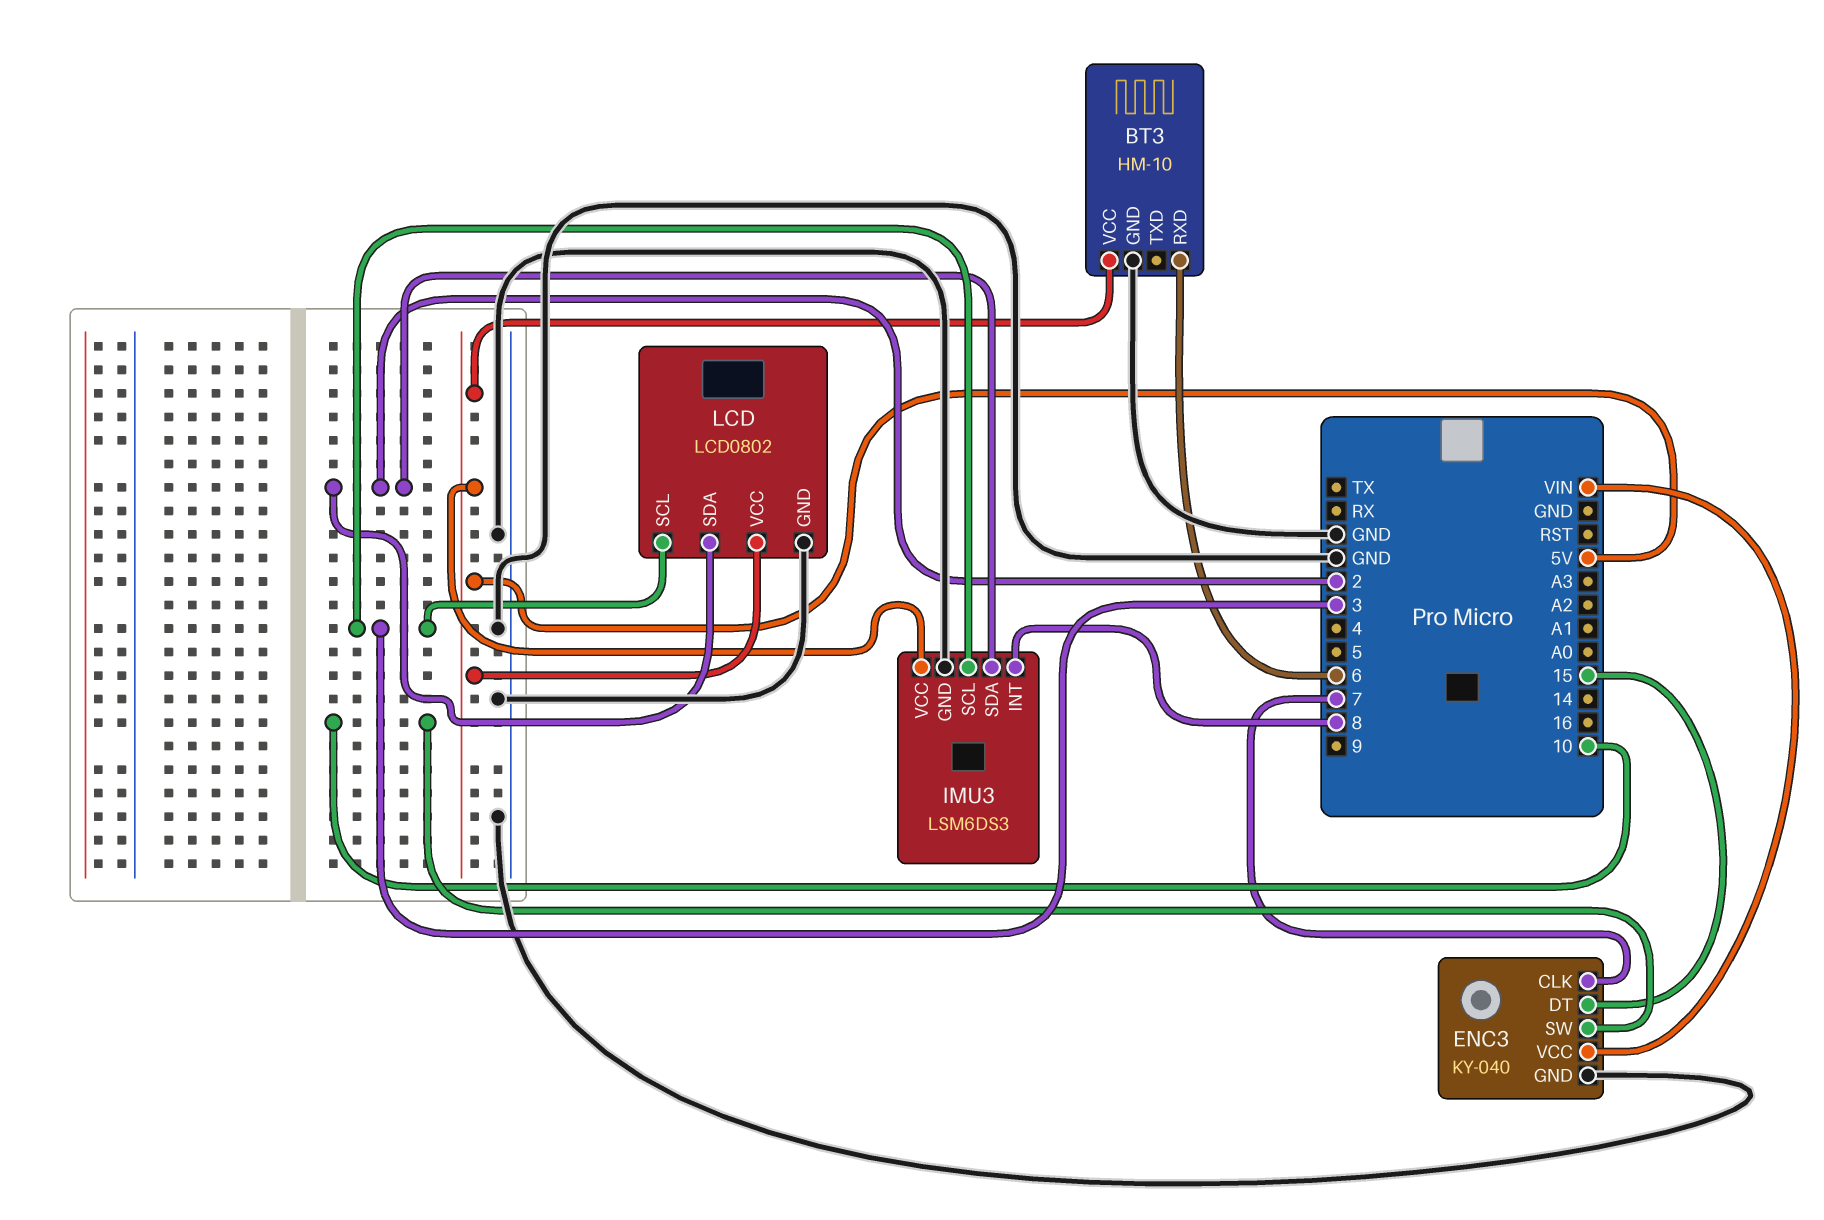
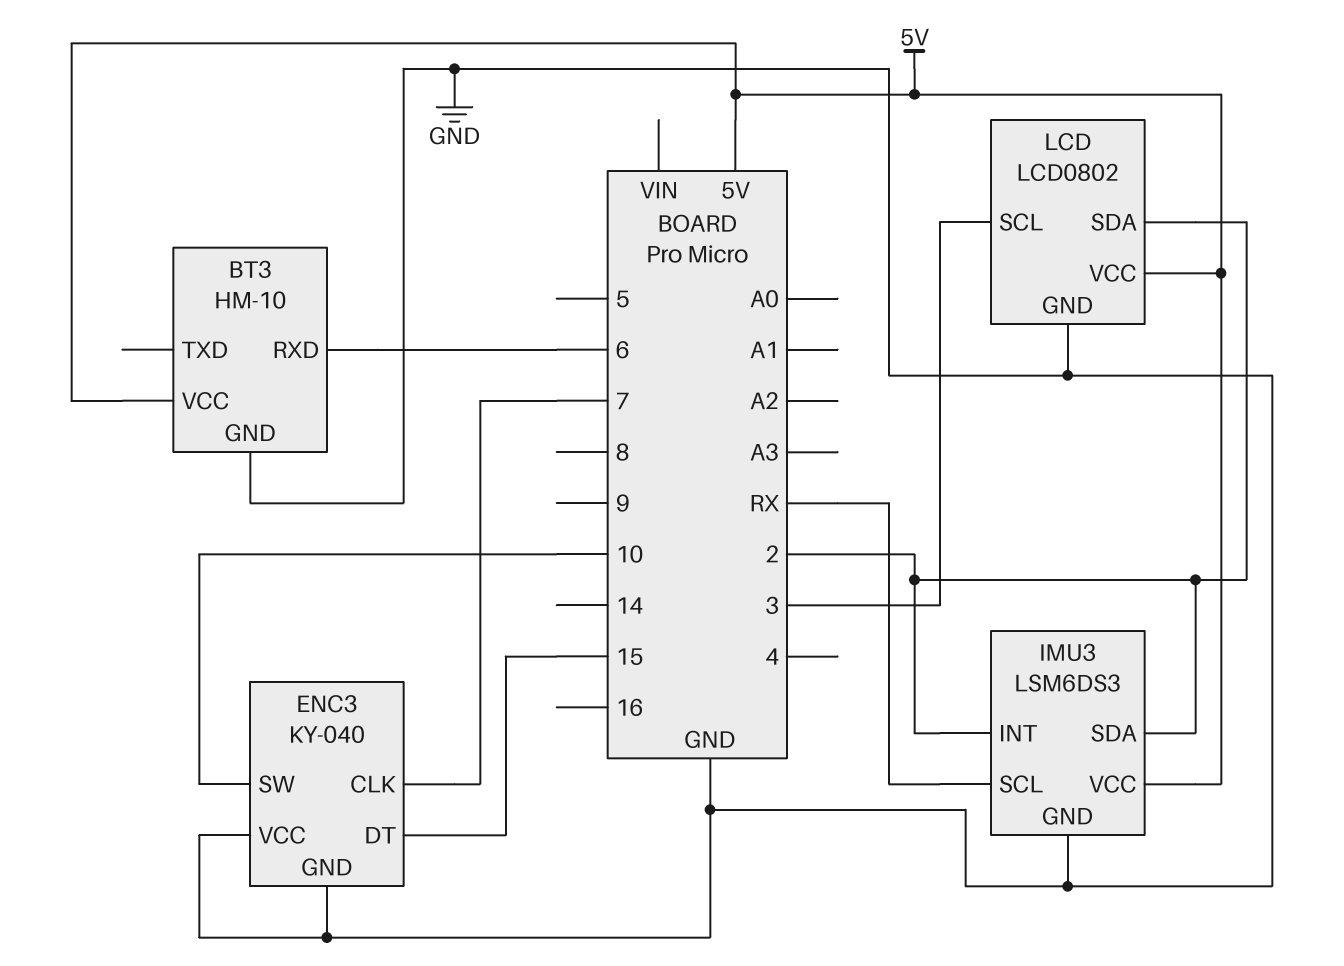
ENC3 pin VCC: VIN -> GND
IMU3 pin INT: 8 -> 2
IMU3 pin SCL: 3 -> RX

